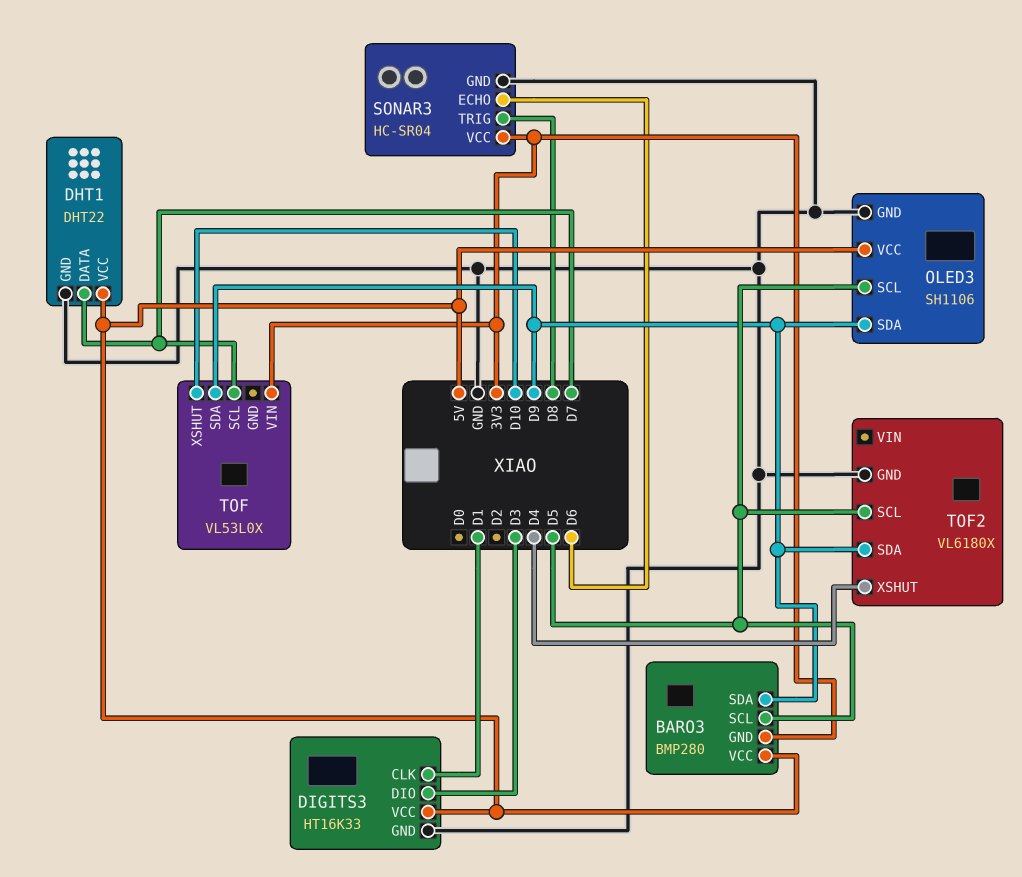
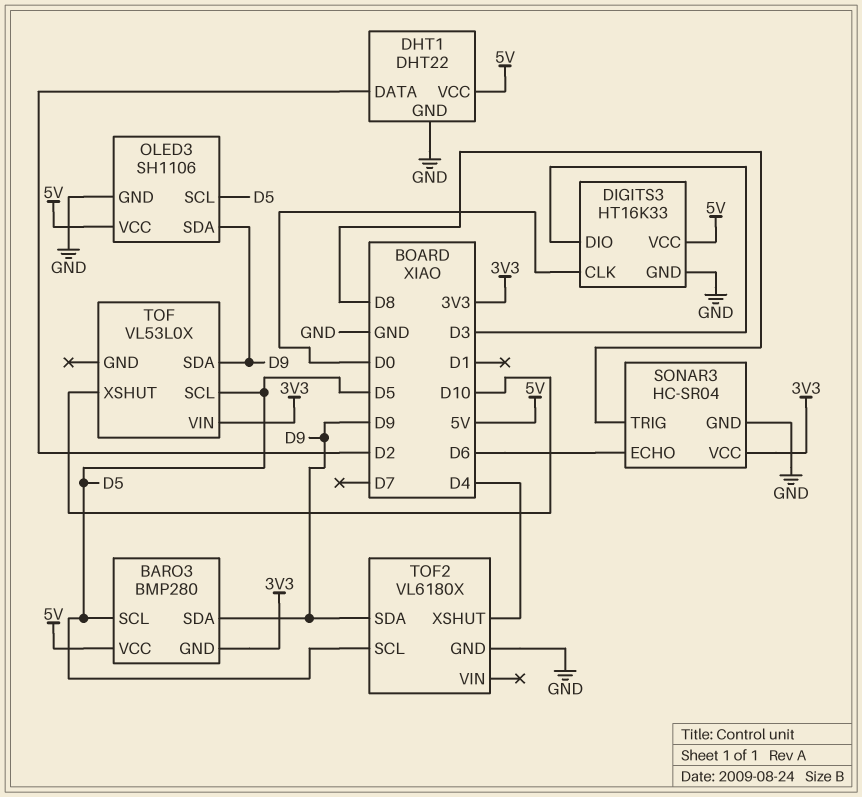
DHT1 pin DATA: D7 -> D2
DIGITS3 pin CLK: D1 -> D0
TOF pin SCL: D7 -> D5

